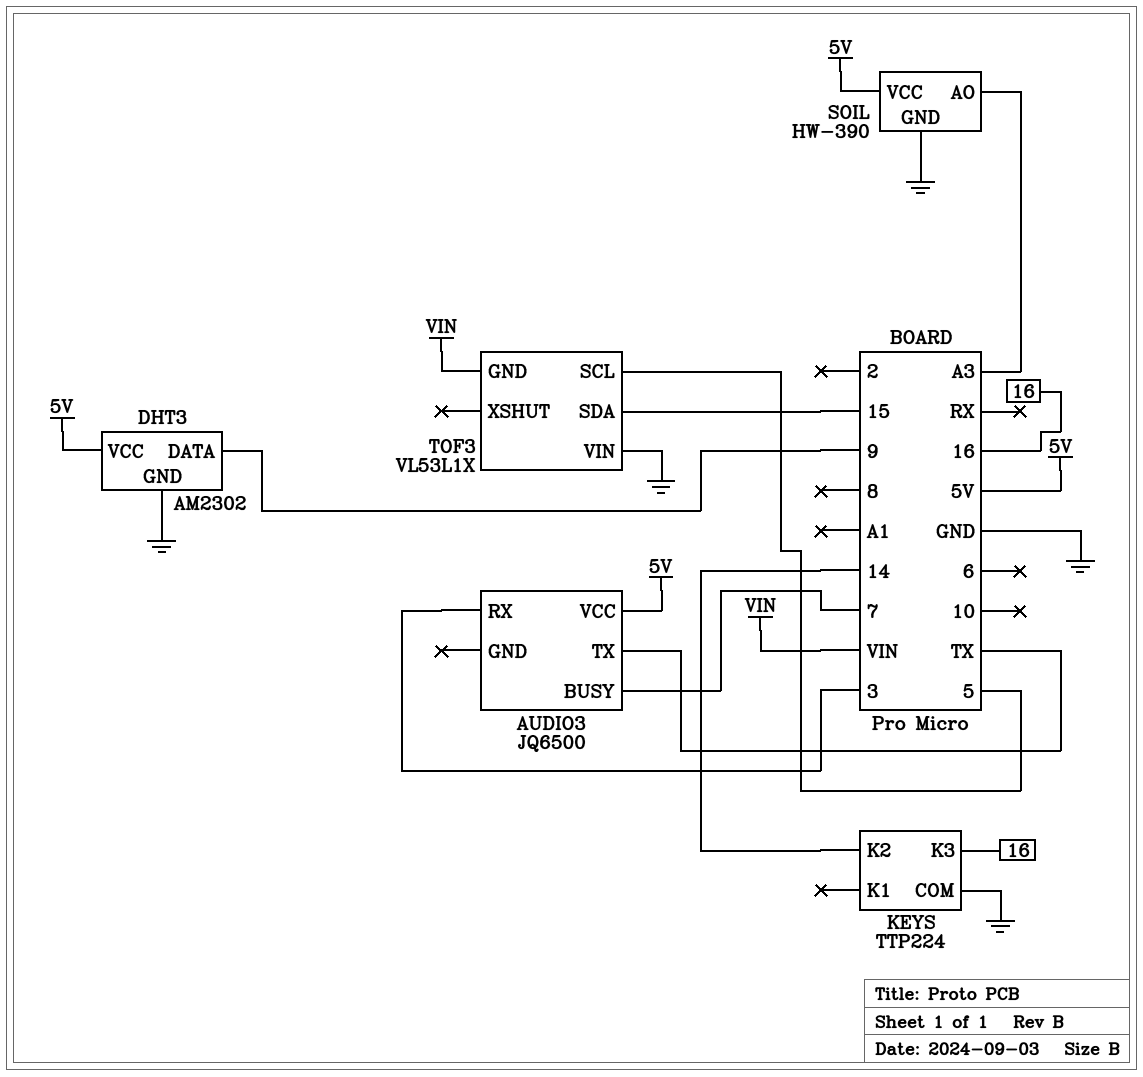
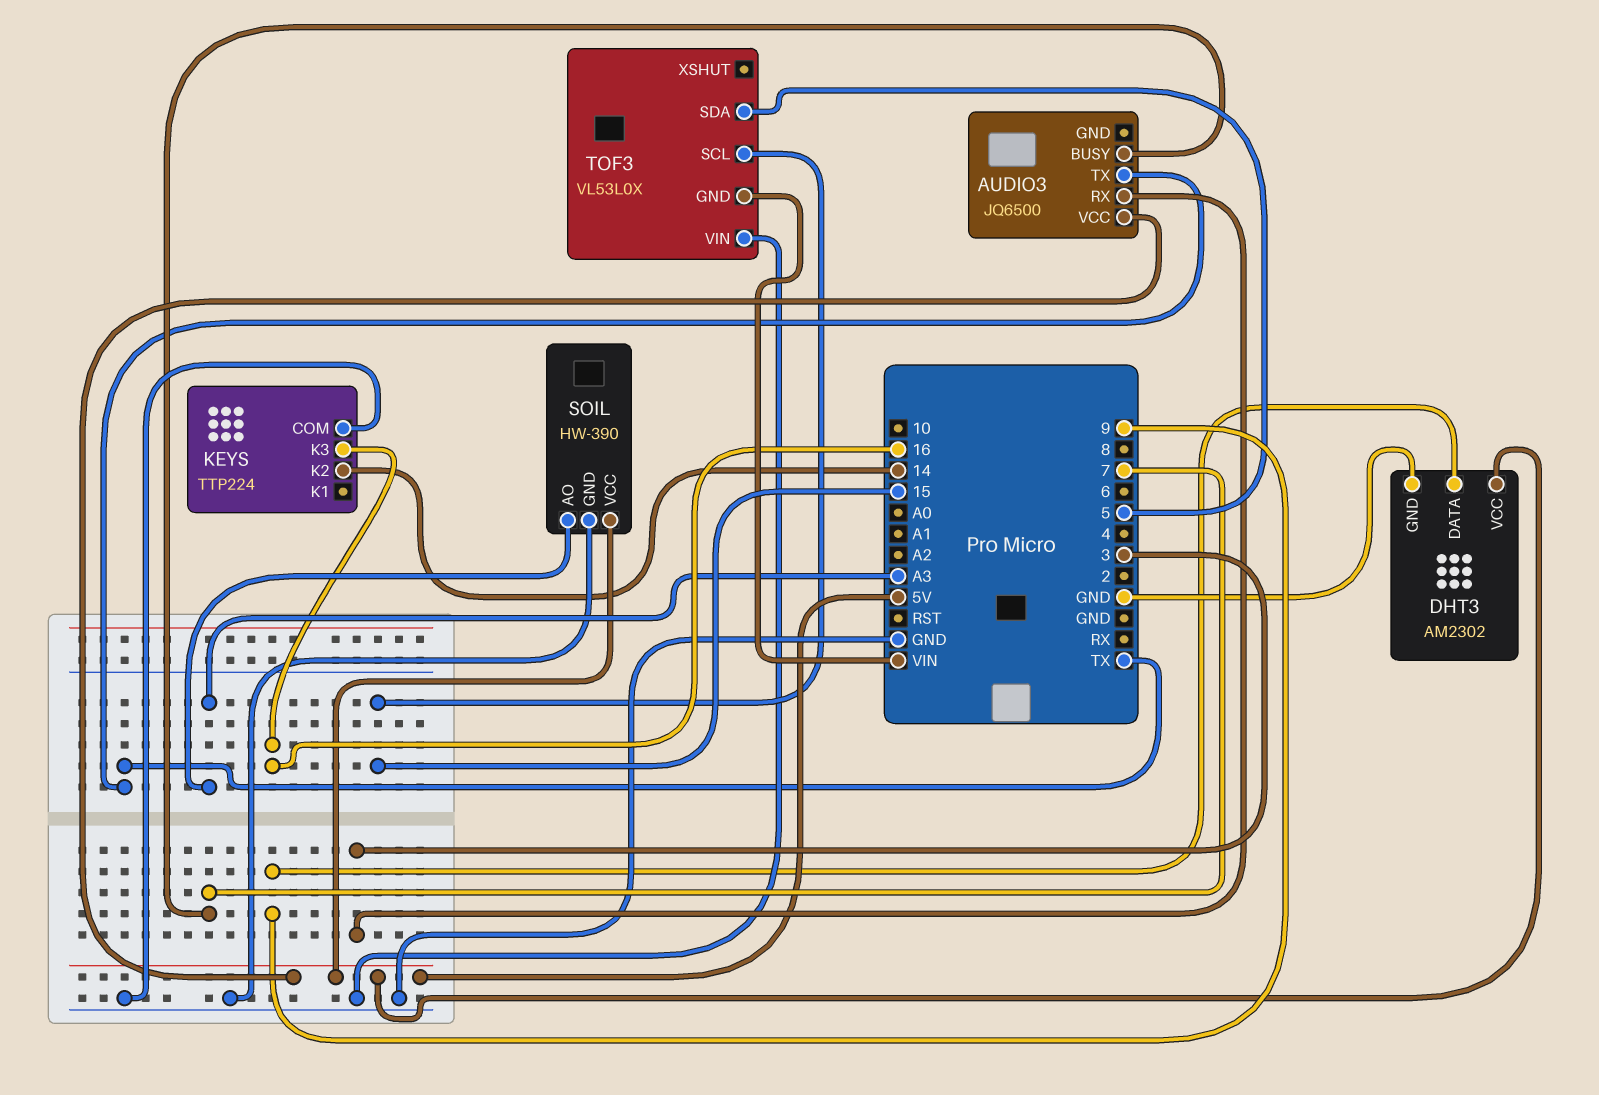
TOF3: VL53L1X -> VL53L0X
TOF3 pin SCL: 5 -> 15
TOF3 pin SDA: 15 -> 5

